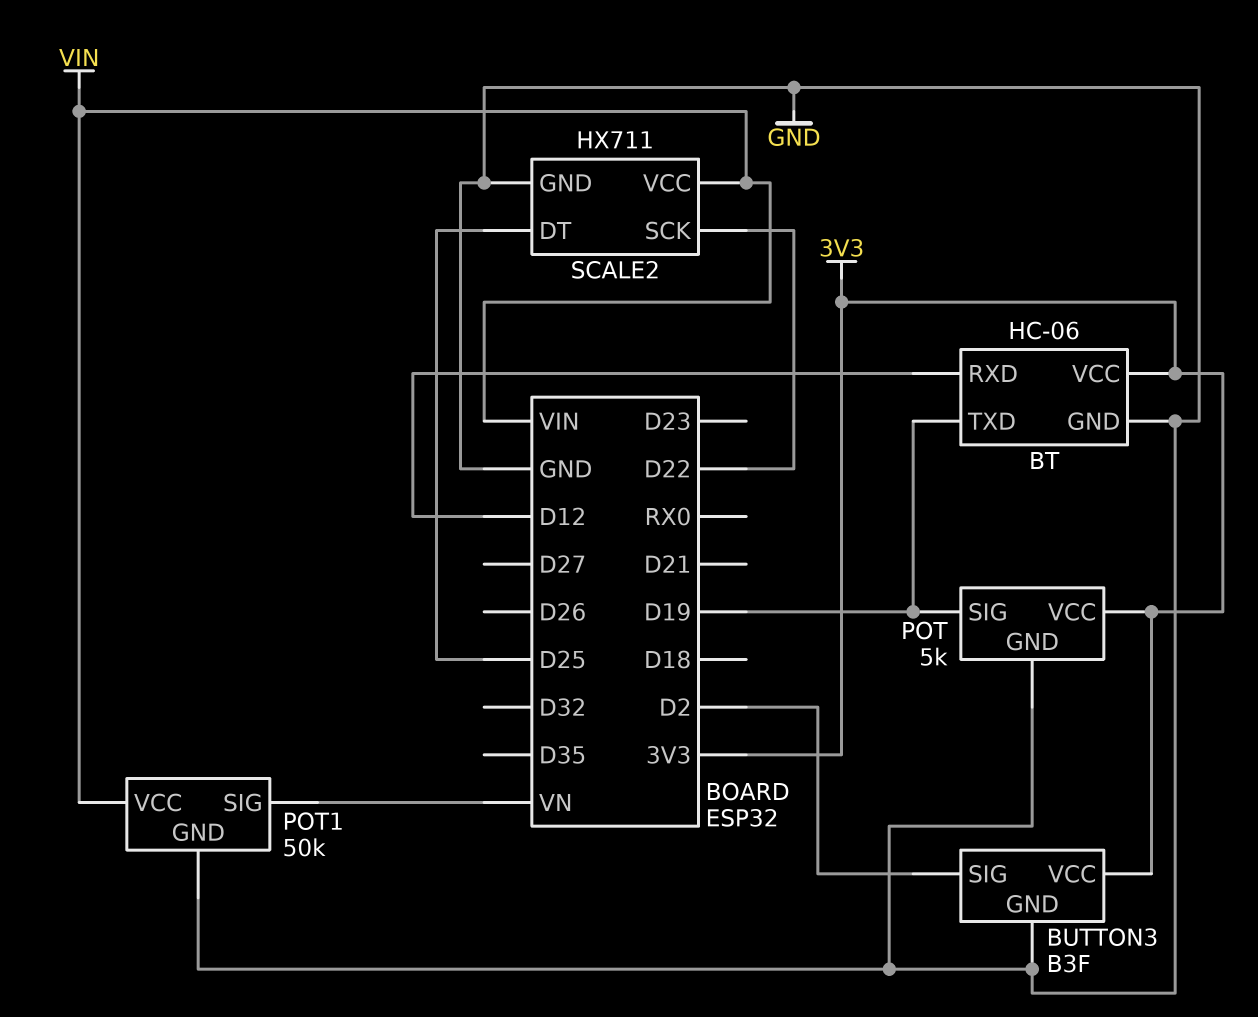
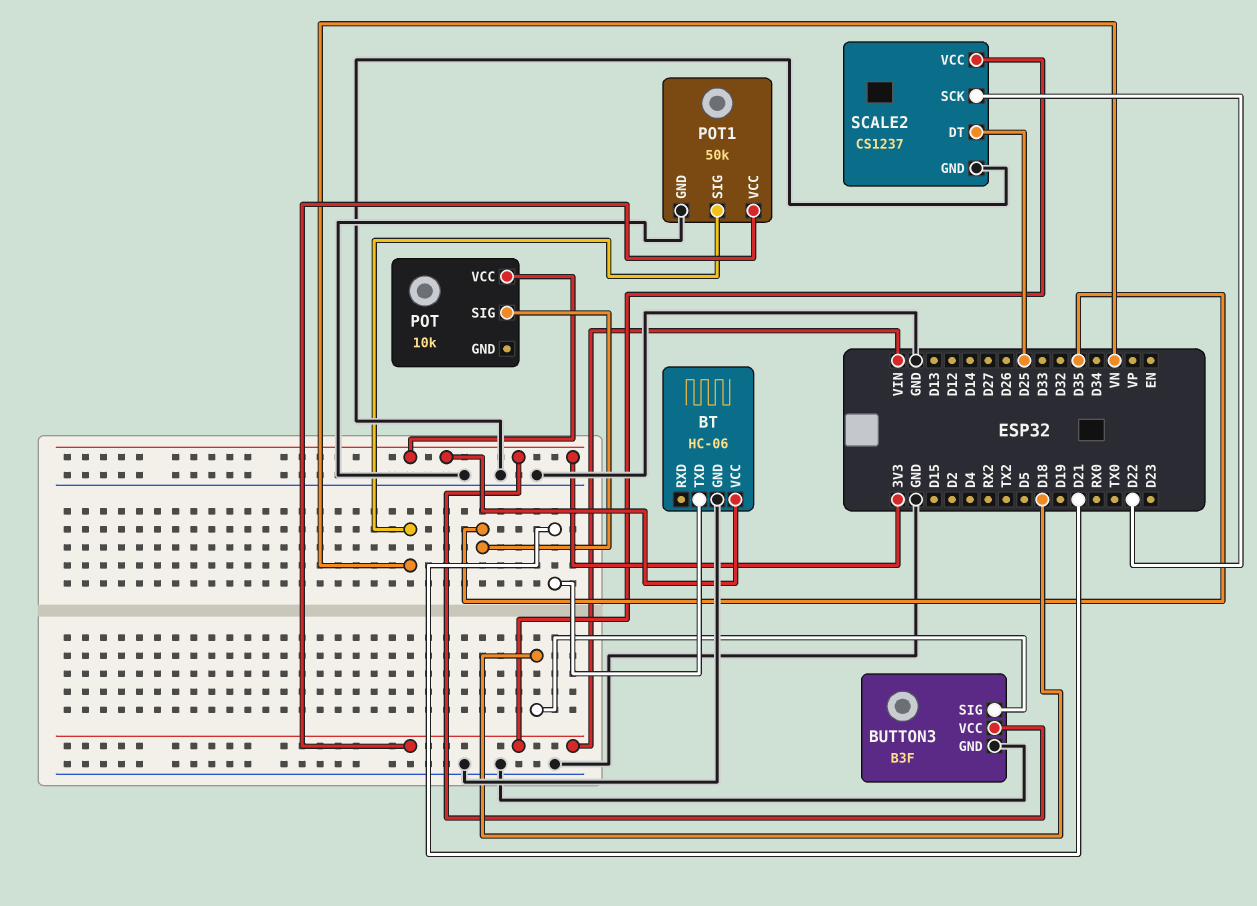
BT pin RXD: D12 -> none
BT pin TXD: D19 -> D21
BUTTON3 pin SIG: D2 -> D18
POT: 5k -> 10k
POT pin GND: GND -> none
POT pin SIG: D19 -> D35
SCALE2: HX711 -> CS1237

